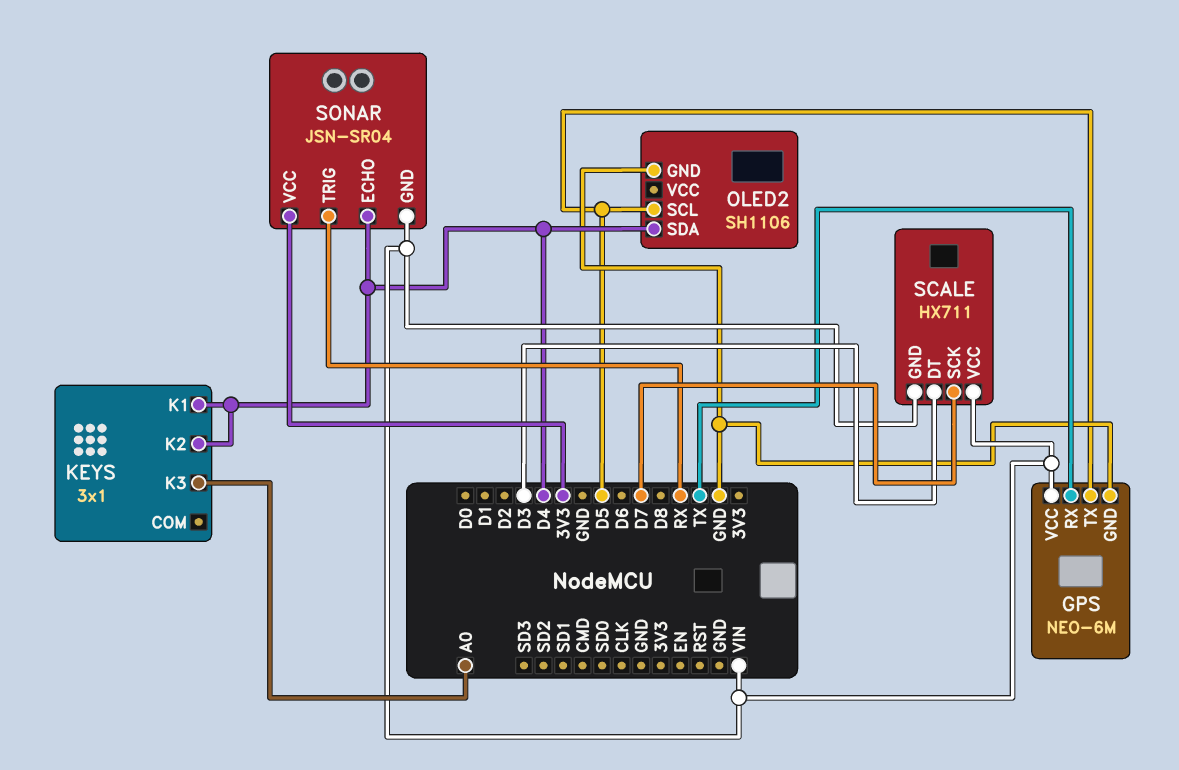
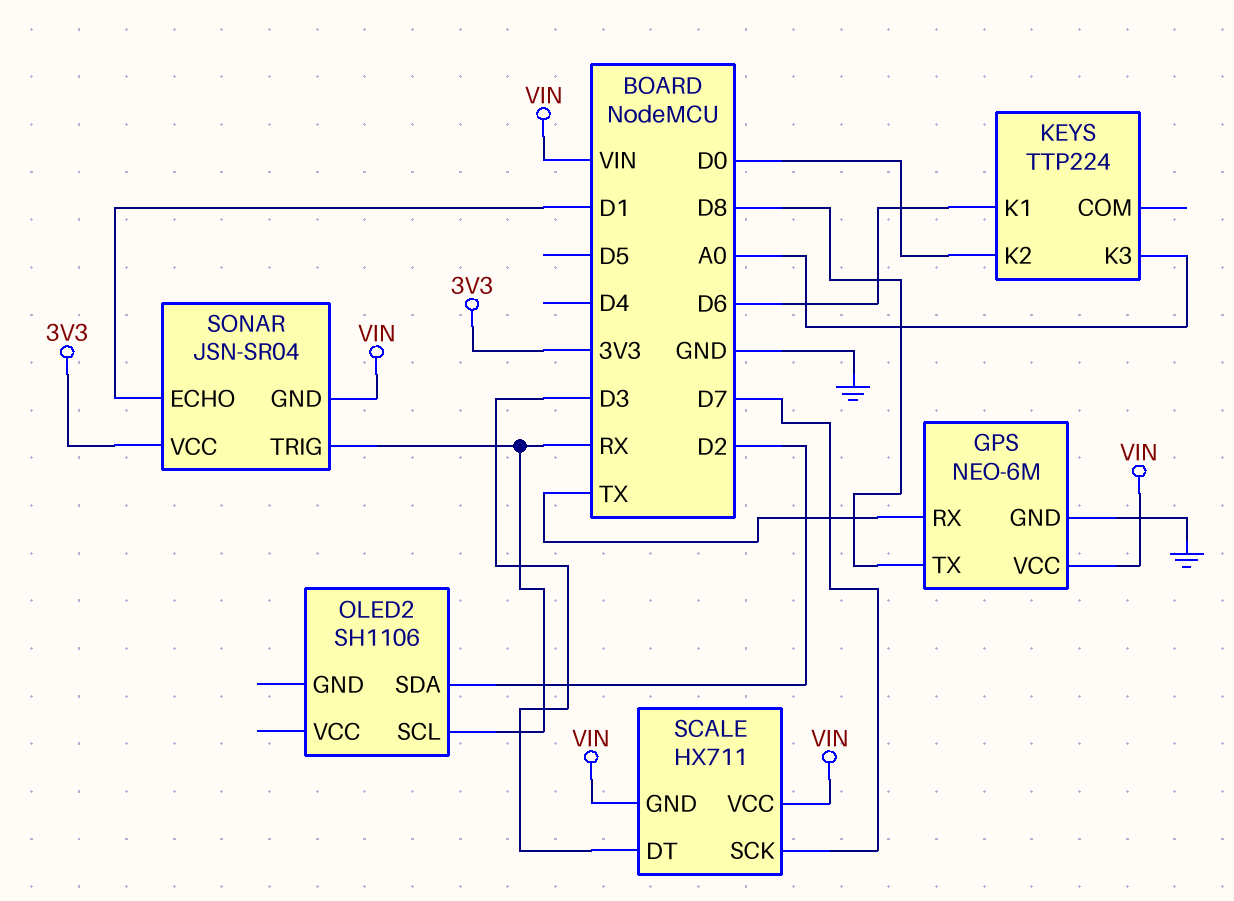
GPS pin TX: D5 -> D8
KEYS: 3x1 -> TTP224
KEYS pin K1: D4 -> D6
KEYS pin K2: D4 -> D0
OLED2 pin GND: GND -> none
OLED2 pin SCL: D5 -> RX
OLED2 pin SDA: D4 -> D2
SONAR pin ECHO: D4 -> D1

